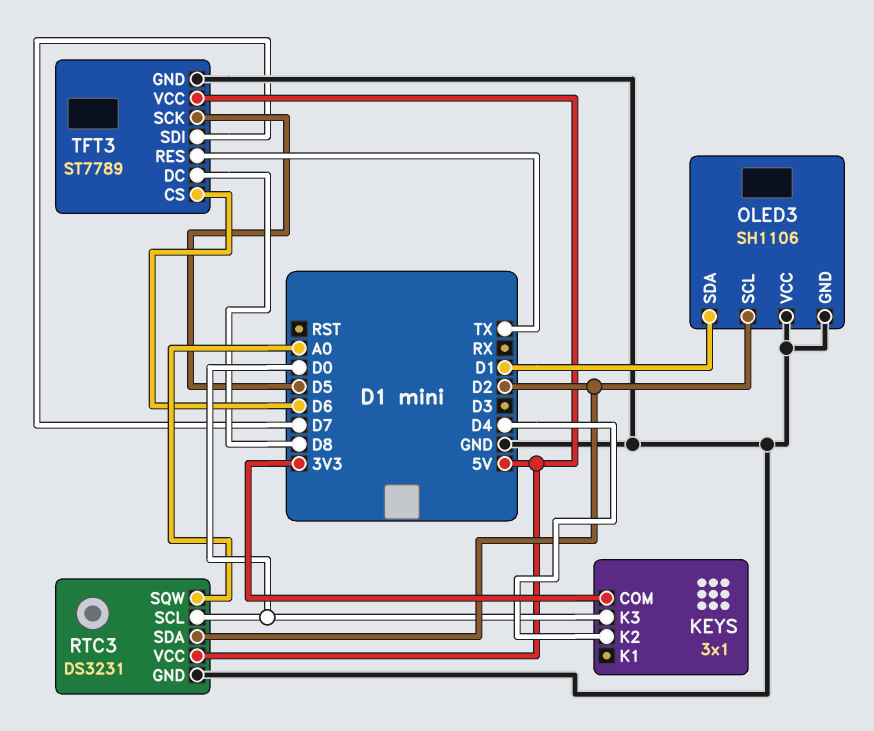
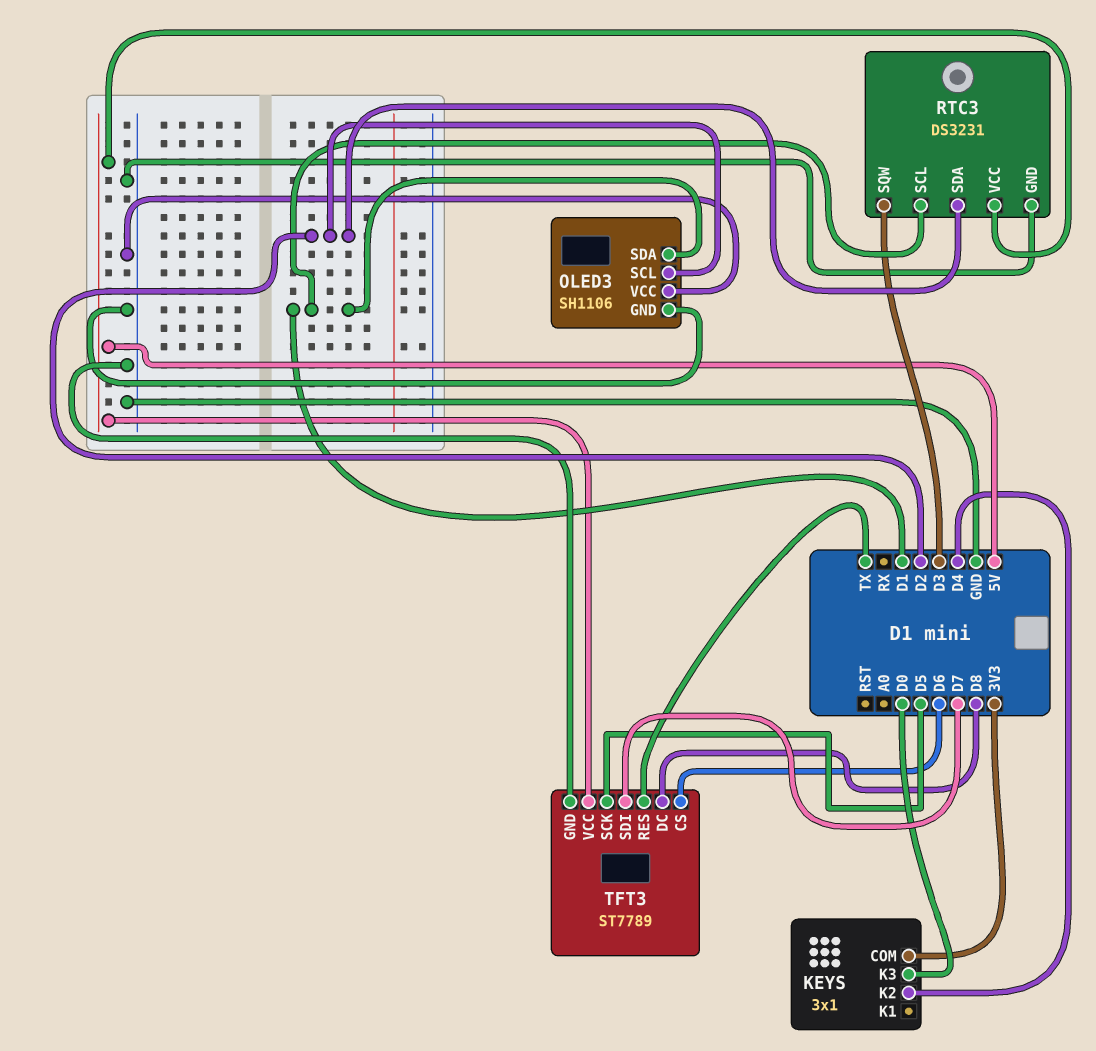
RTC3 pin SCL: D0 -> D1
RTC3 pin SQW: A0 -> D3

